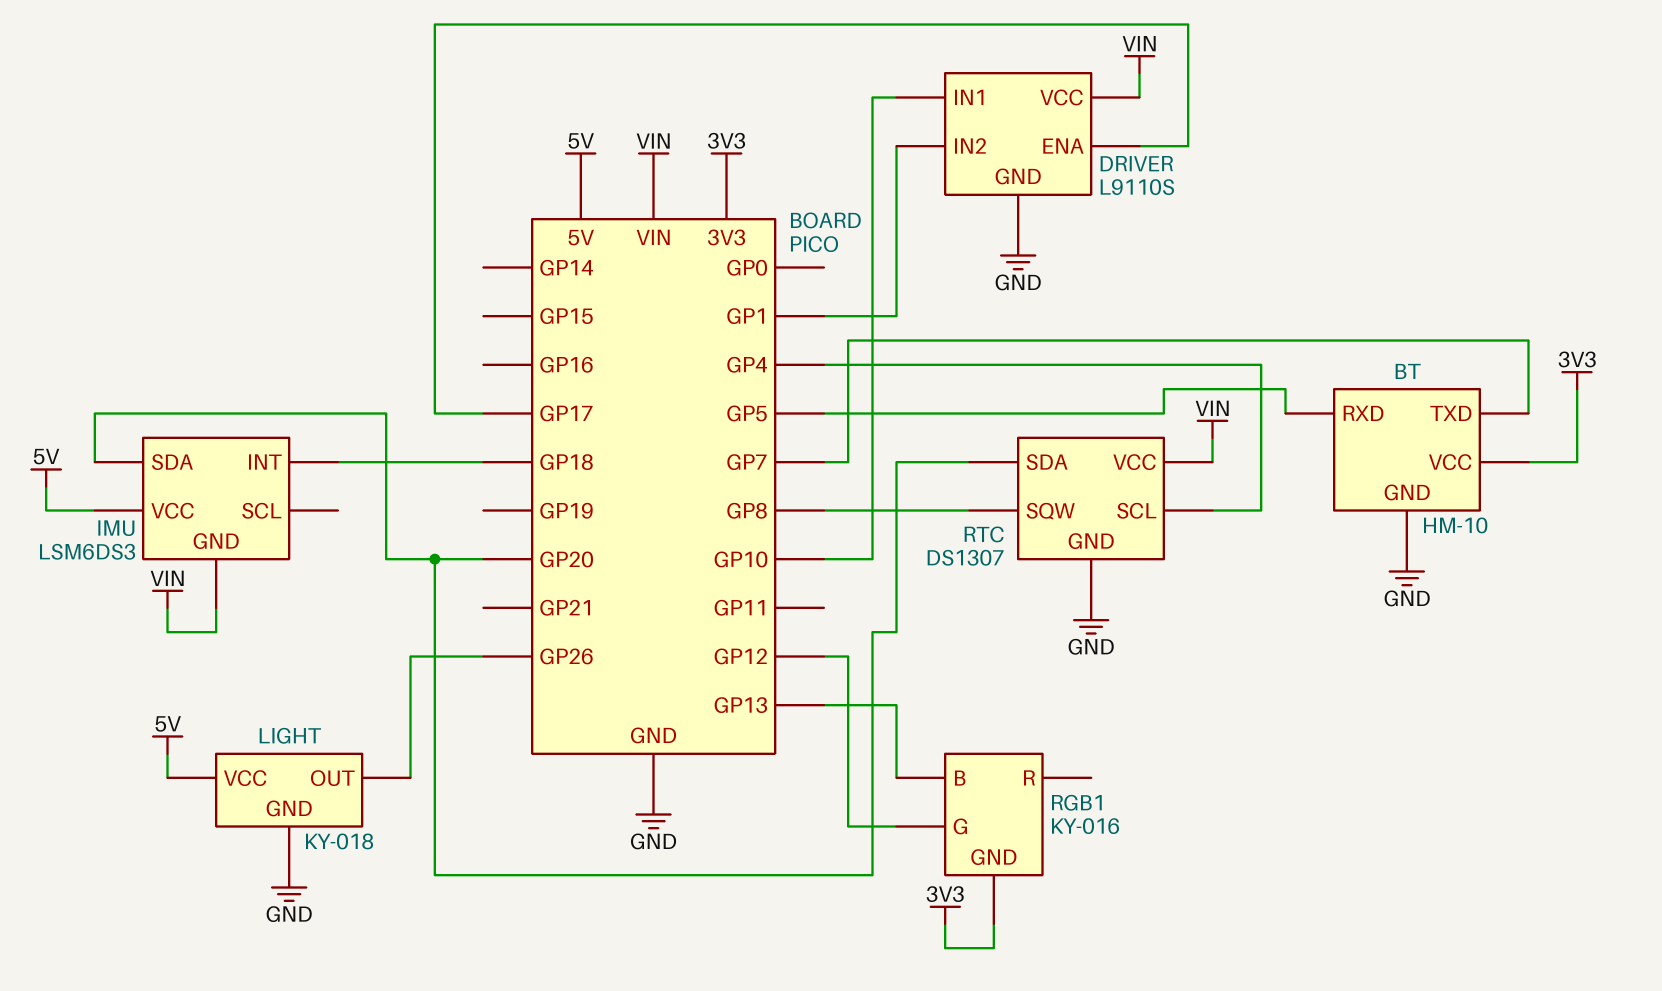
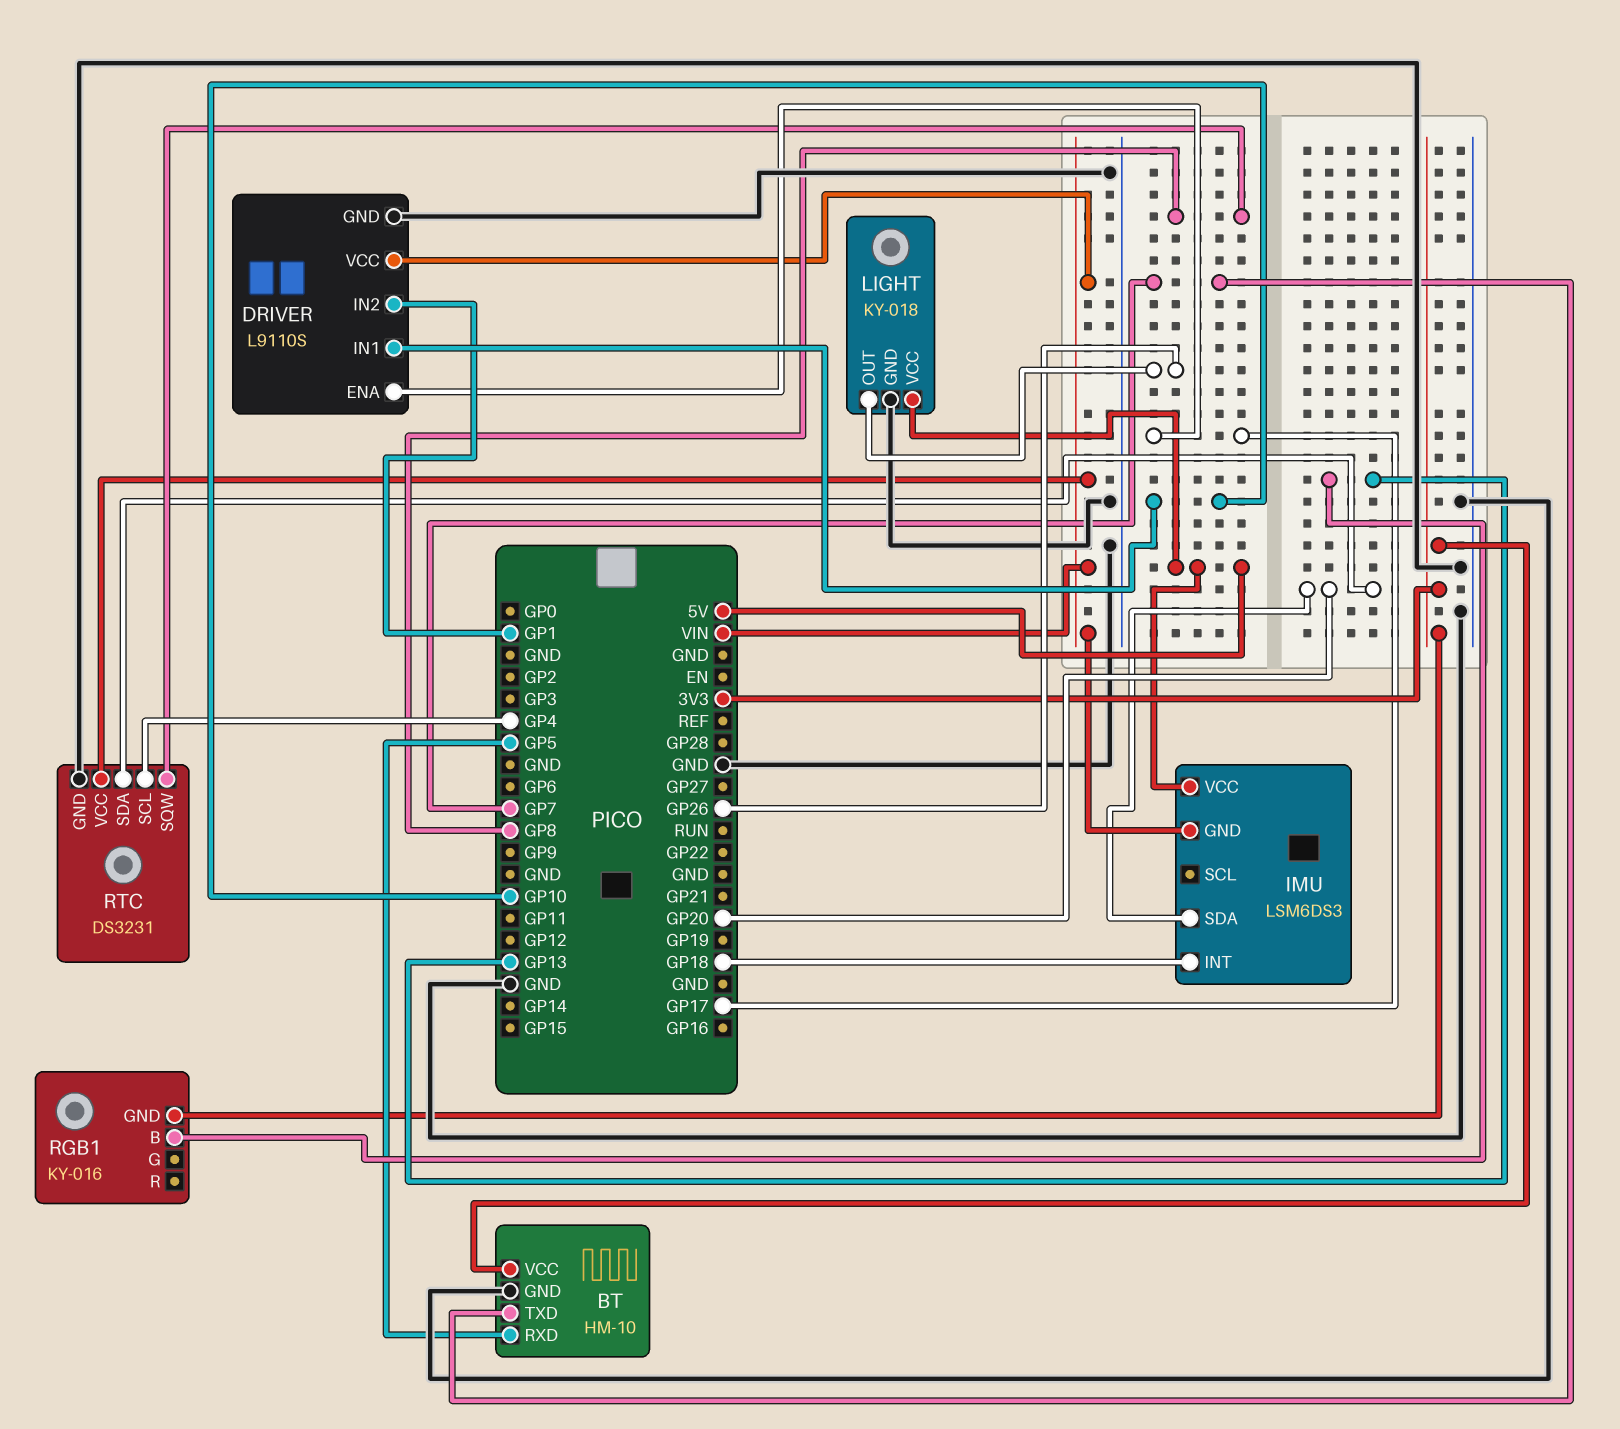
RGB1 pin G: GP12 -> none
RTC: DS1307 -> DS3231

